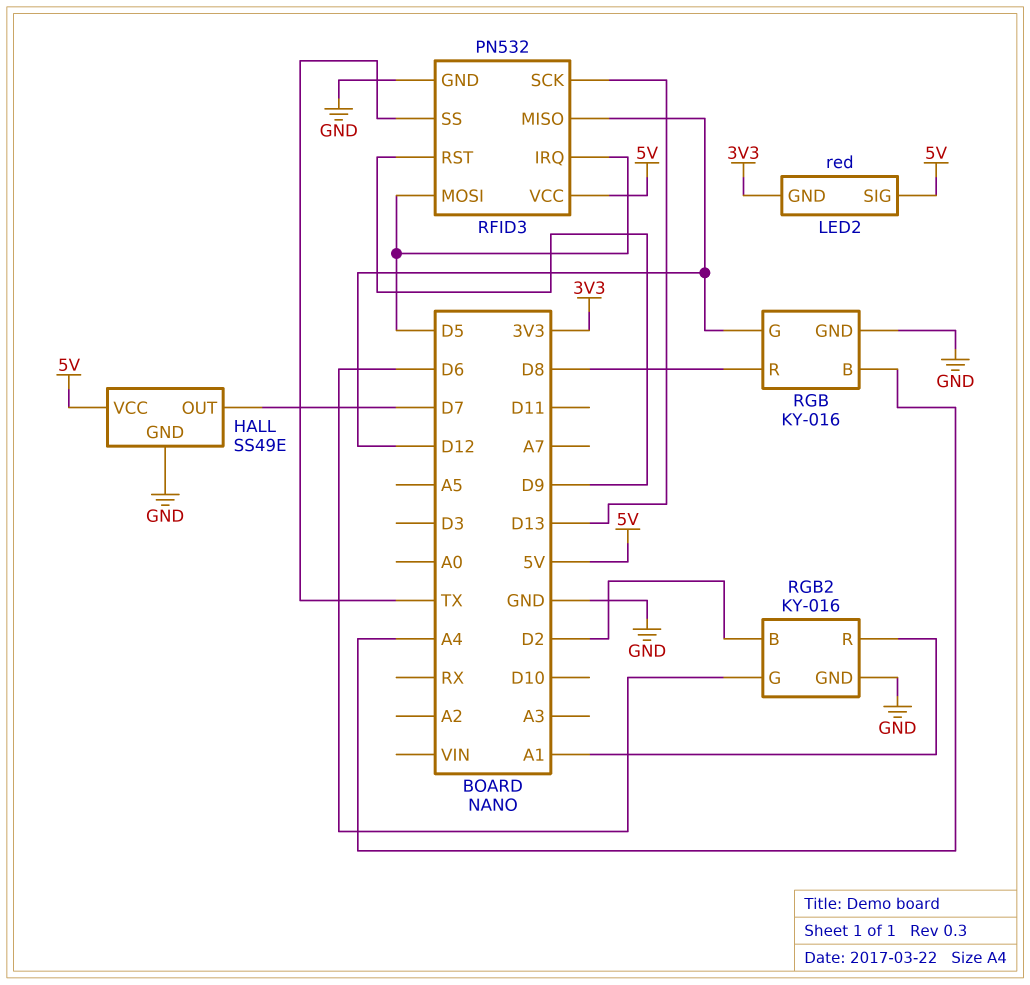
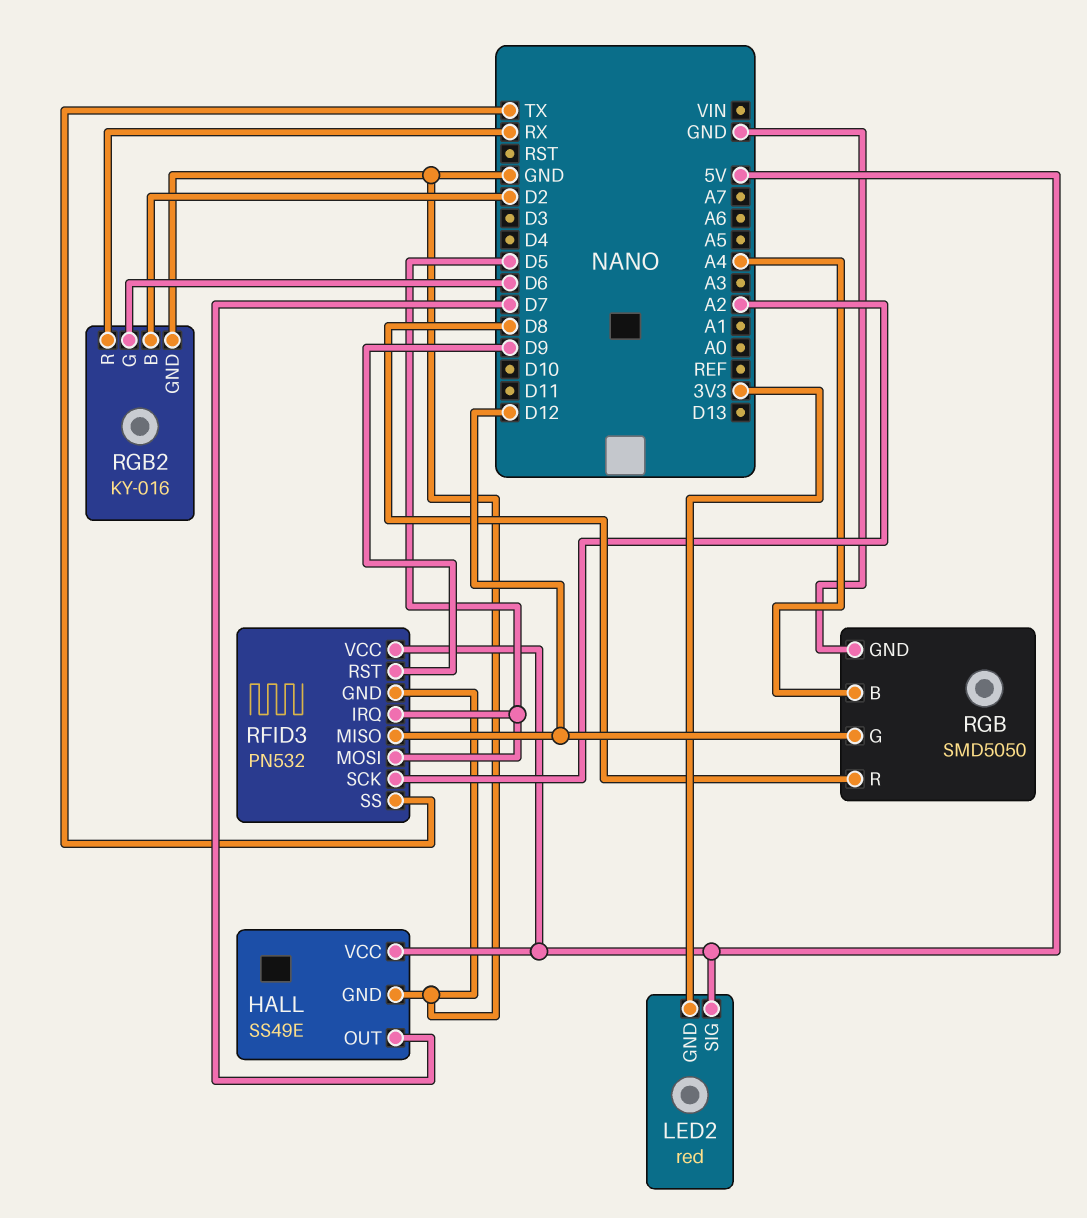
RFID3 pin SCK: D13 -> A2
RGB: KY-016 -> SMD5050
RGB2 pin R: A1 -> RX

